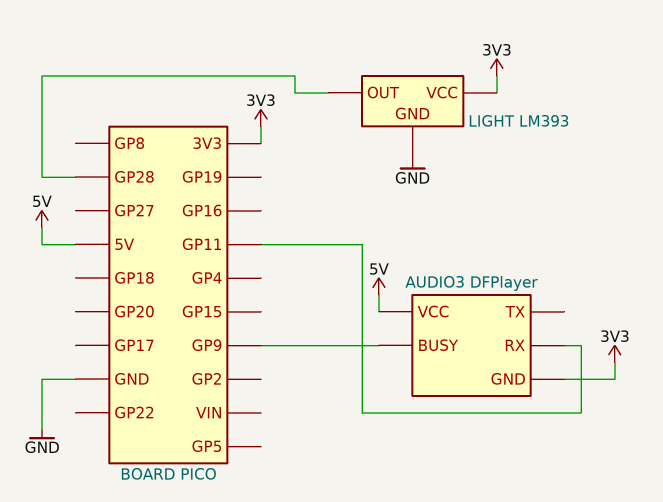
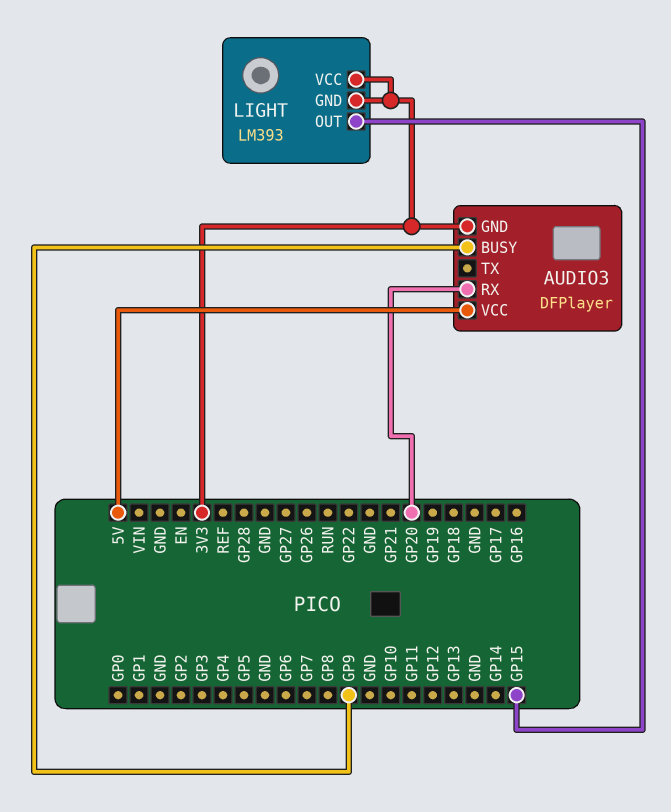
AUDIO3 pin RX: GP11 -> GP20
LIGHT pin GND: GND -> 3V3
LIGHT pin OUT: GP28 -> GP15

